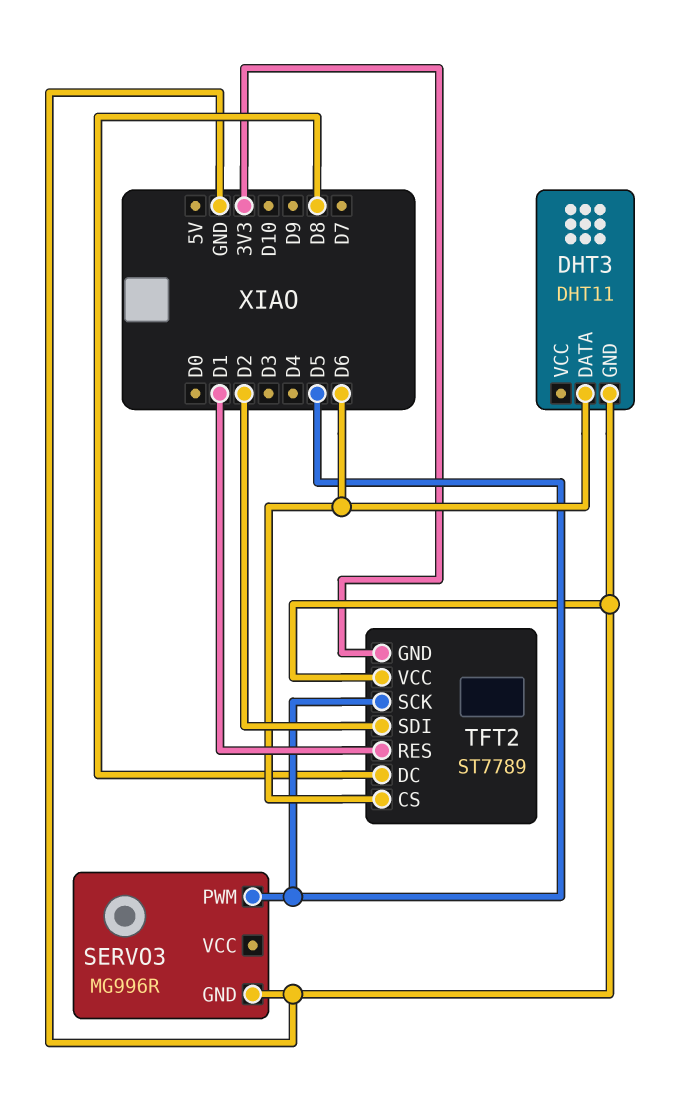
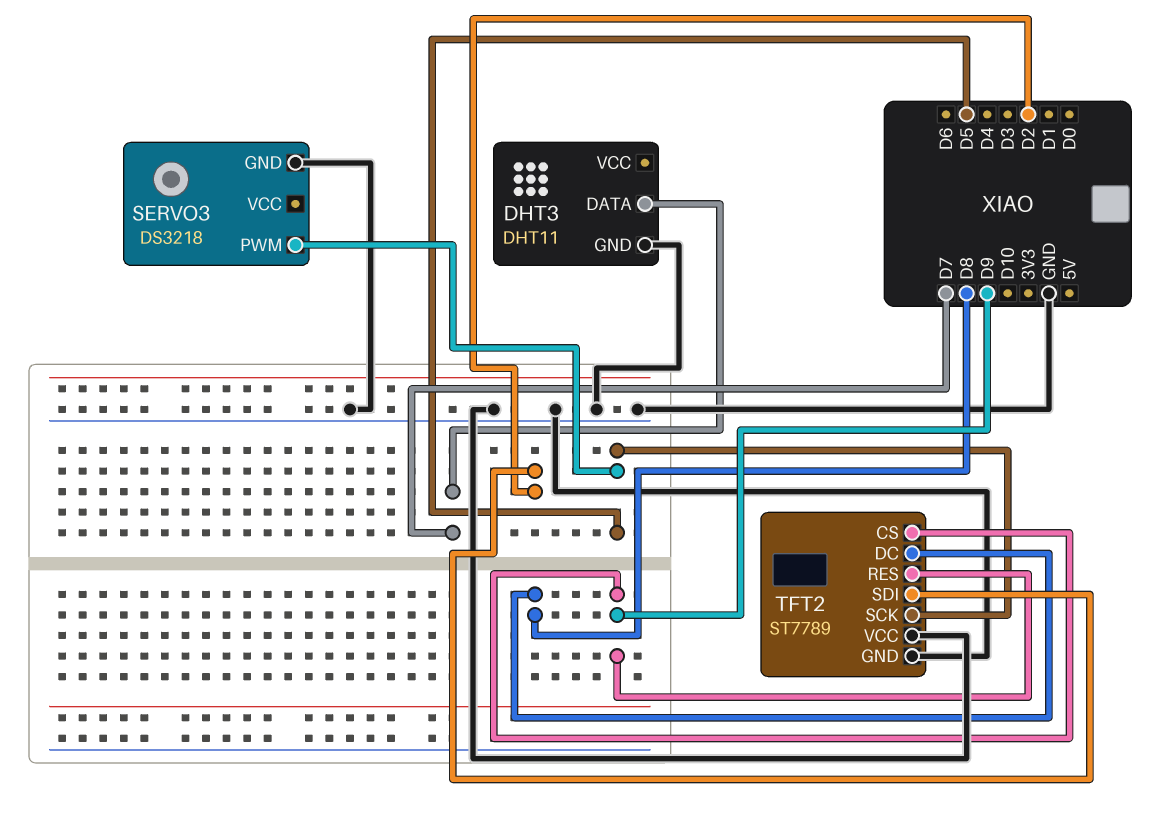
DHT3 pin DATA: D6 -> D7
SERVO3: MG996R -> DS3218
TFT2 pin CS: D6 -> D9
TFT2 pin GND: 3V3 -> GND
TFT2 pin RES: D1 -> D9

